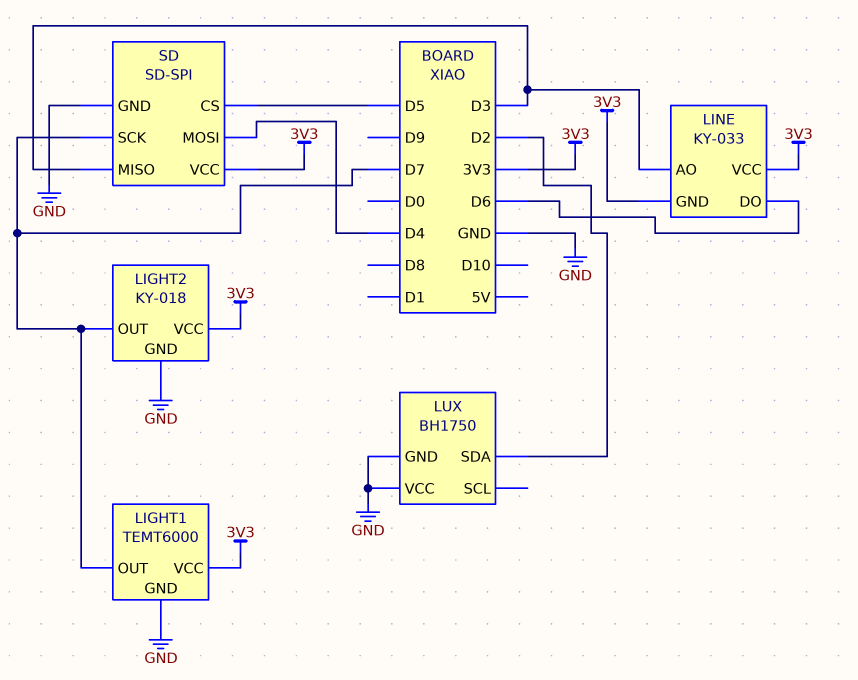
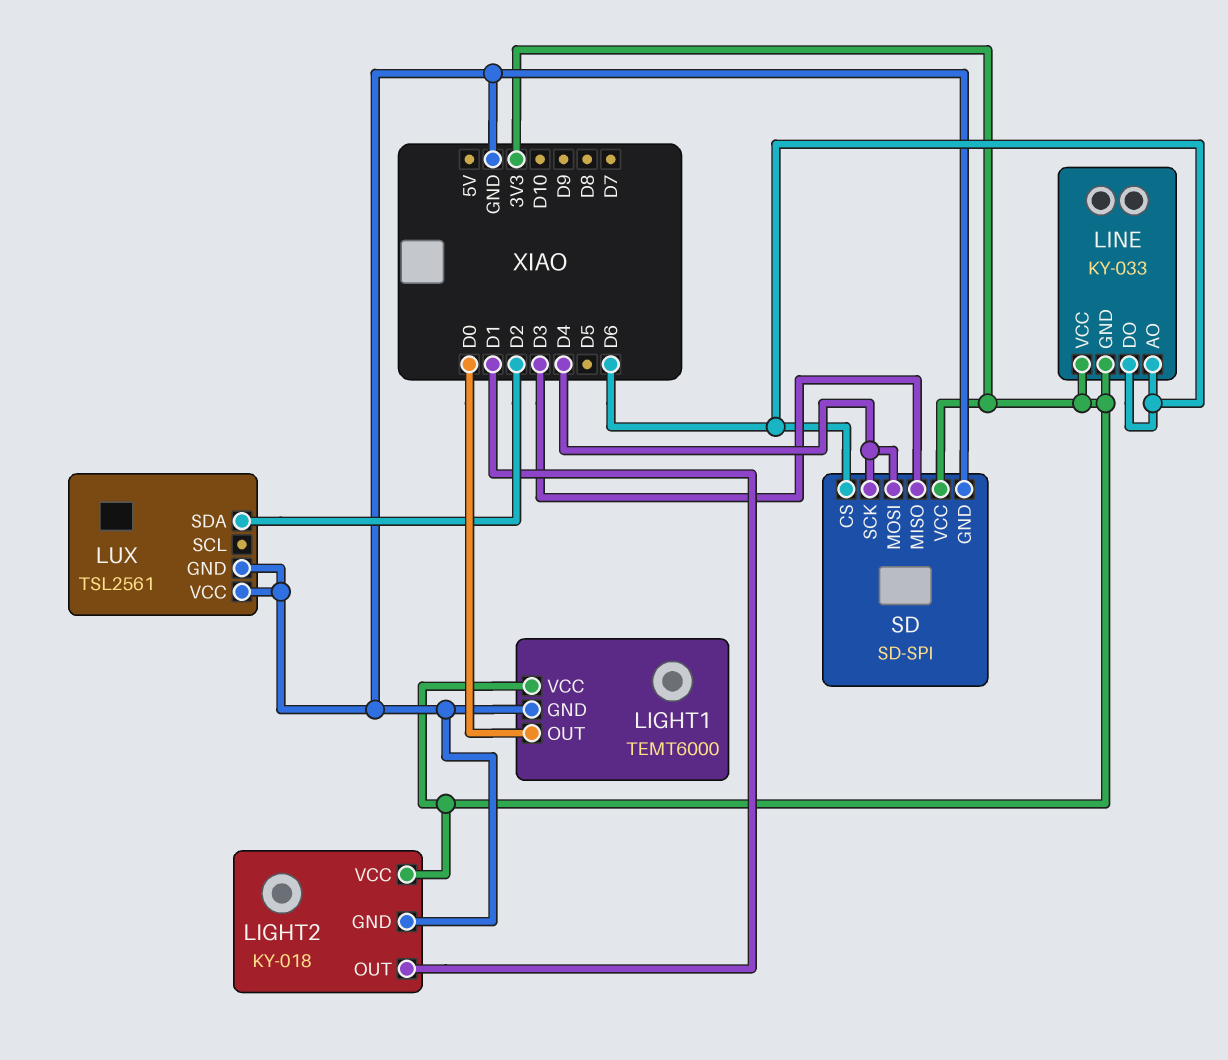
LIGHT1 pin OUT: D7 -> D0
LIGHT2 pin OUT: D7 -> D1
LINE pin AO: D3 -> D6
LUX: BH1750 -> TSL2561
SD pin CS: D5 -> D6
SD pin SCK: D7 -> D4

